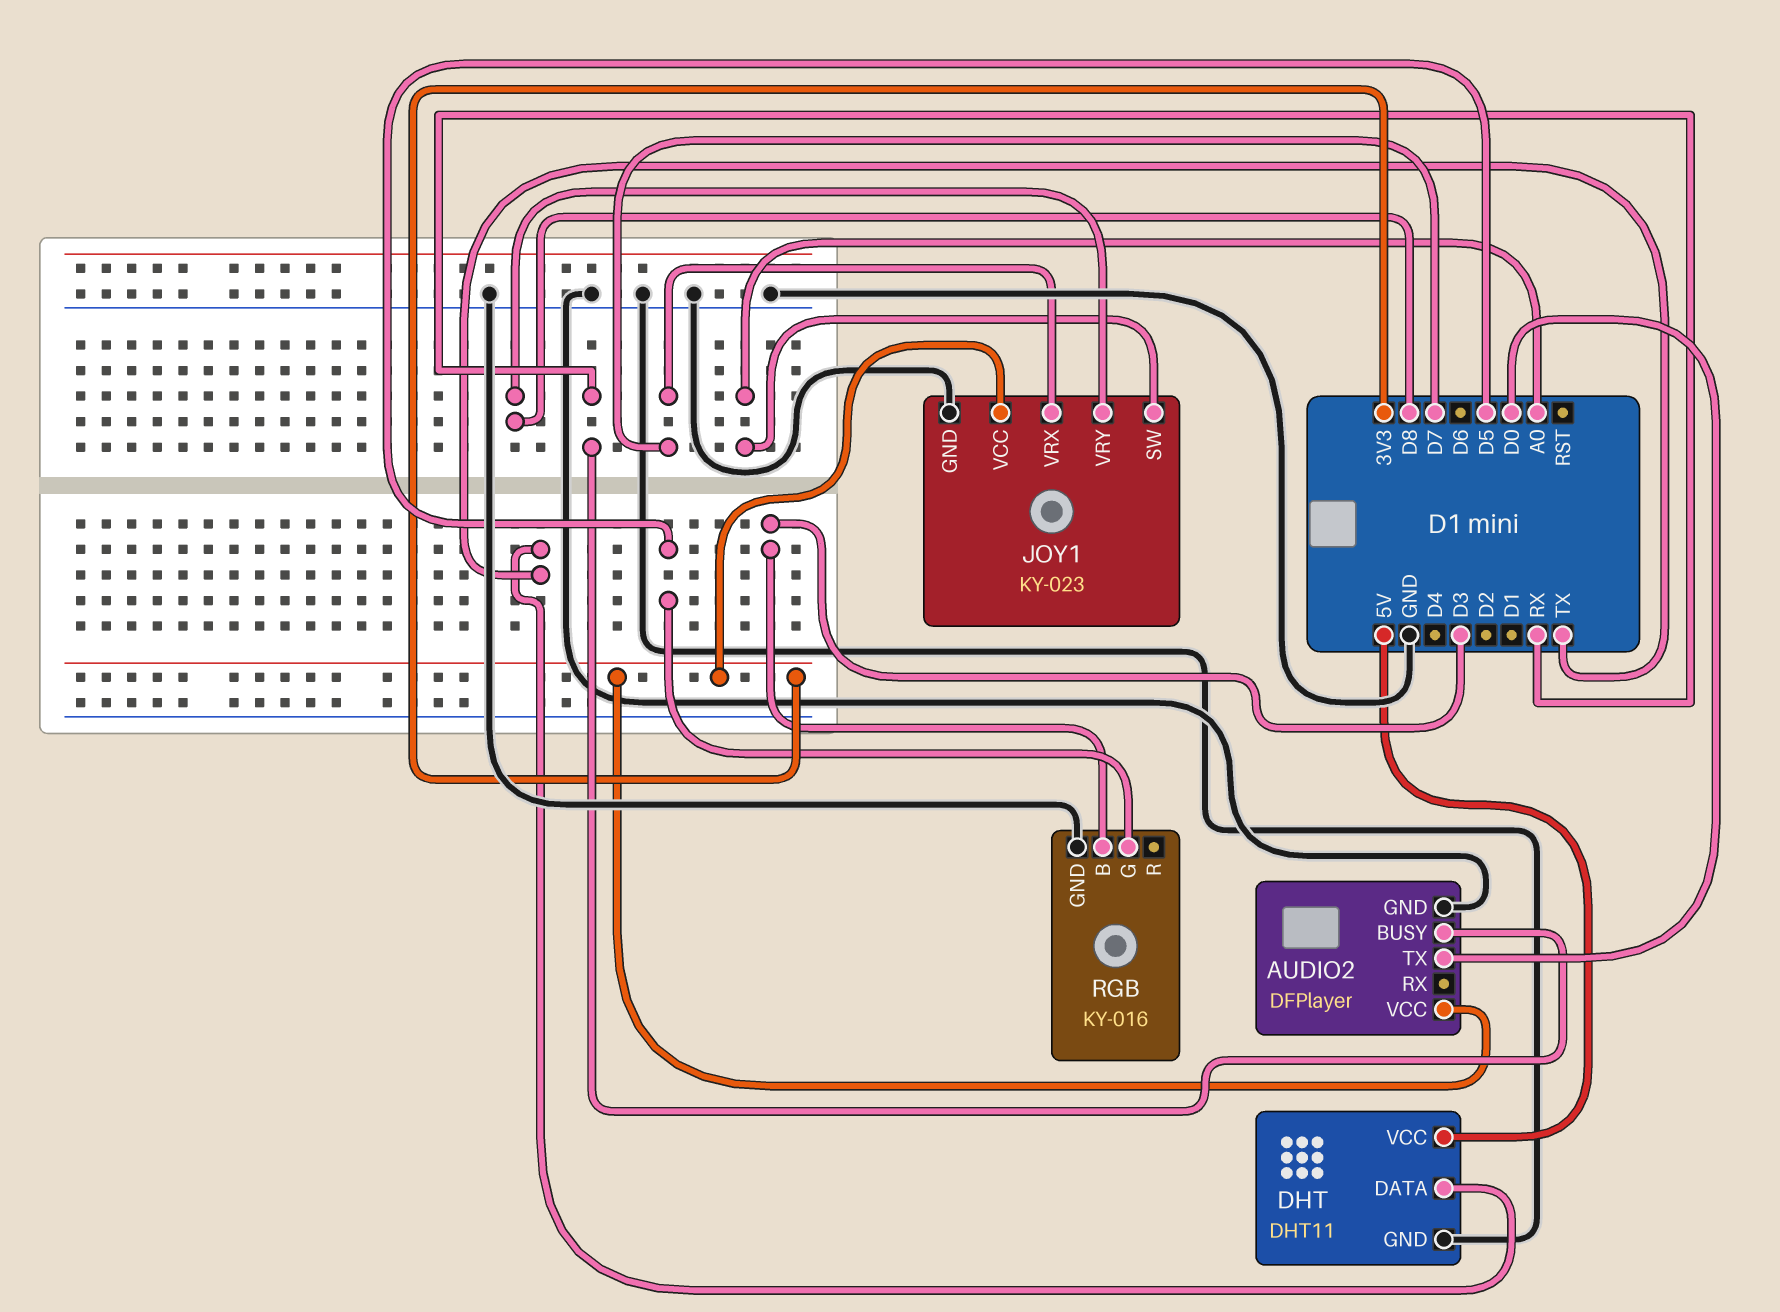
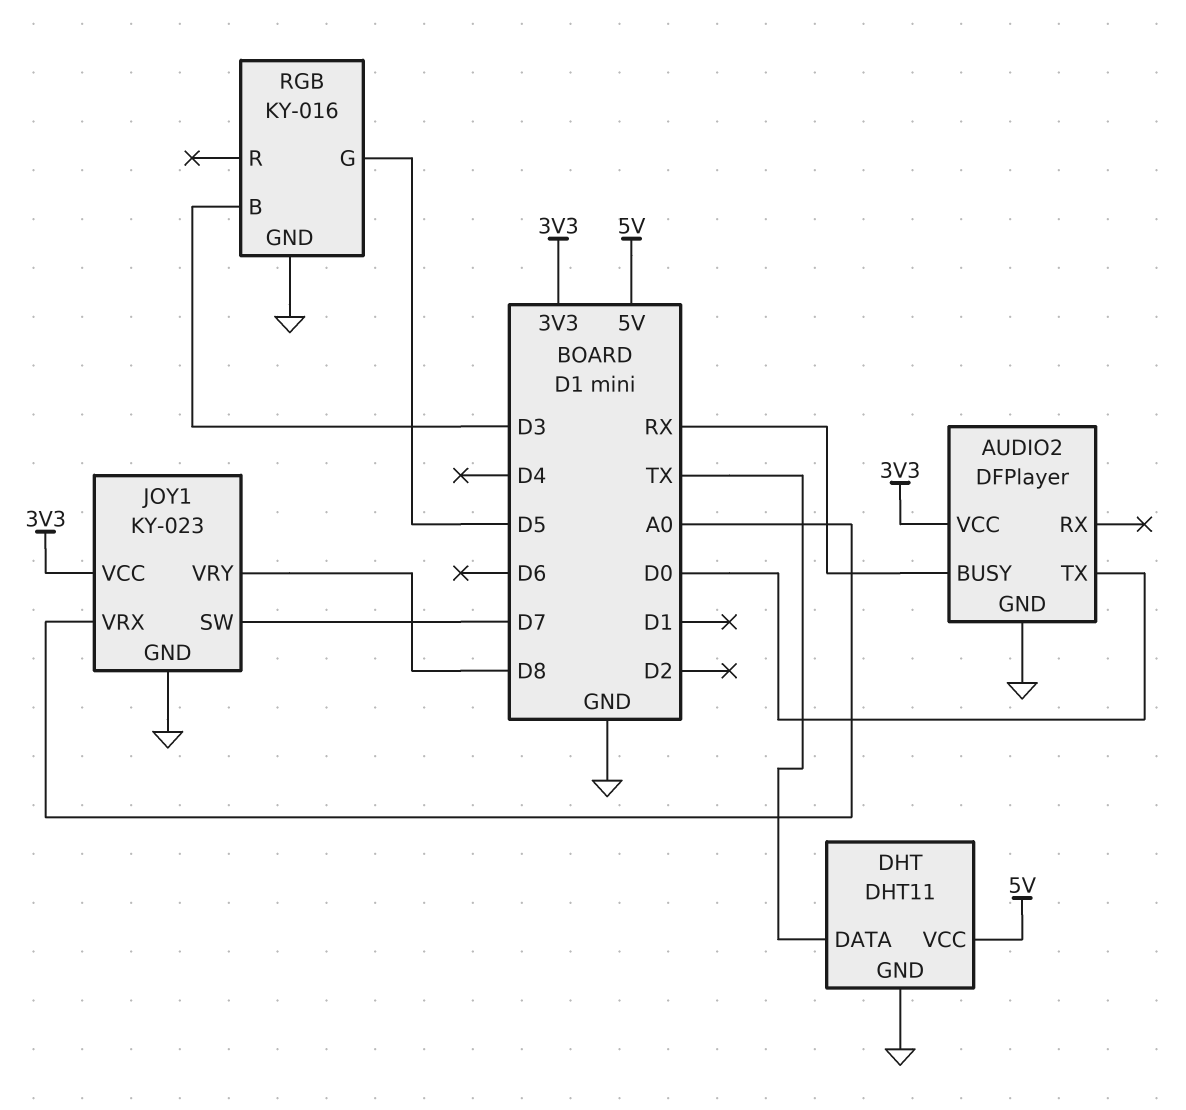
JOY1 pin SW: A0 -> D7
JOY1 pin VRX: D7 -> A0

